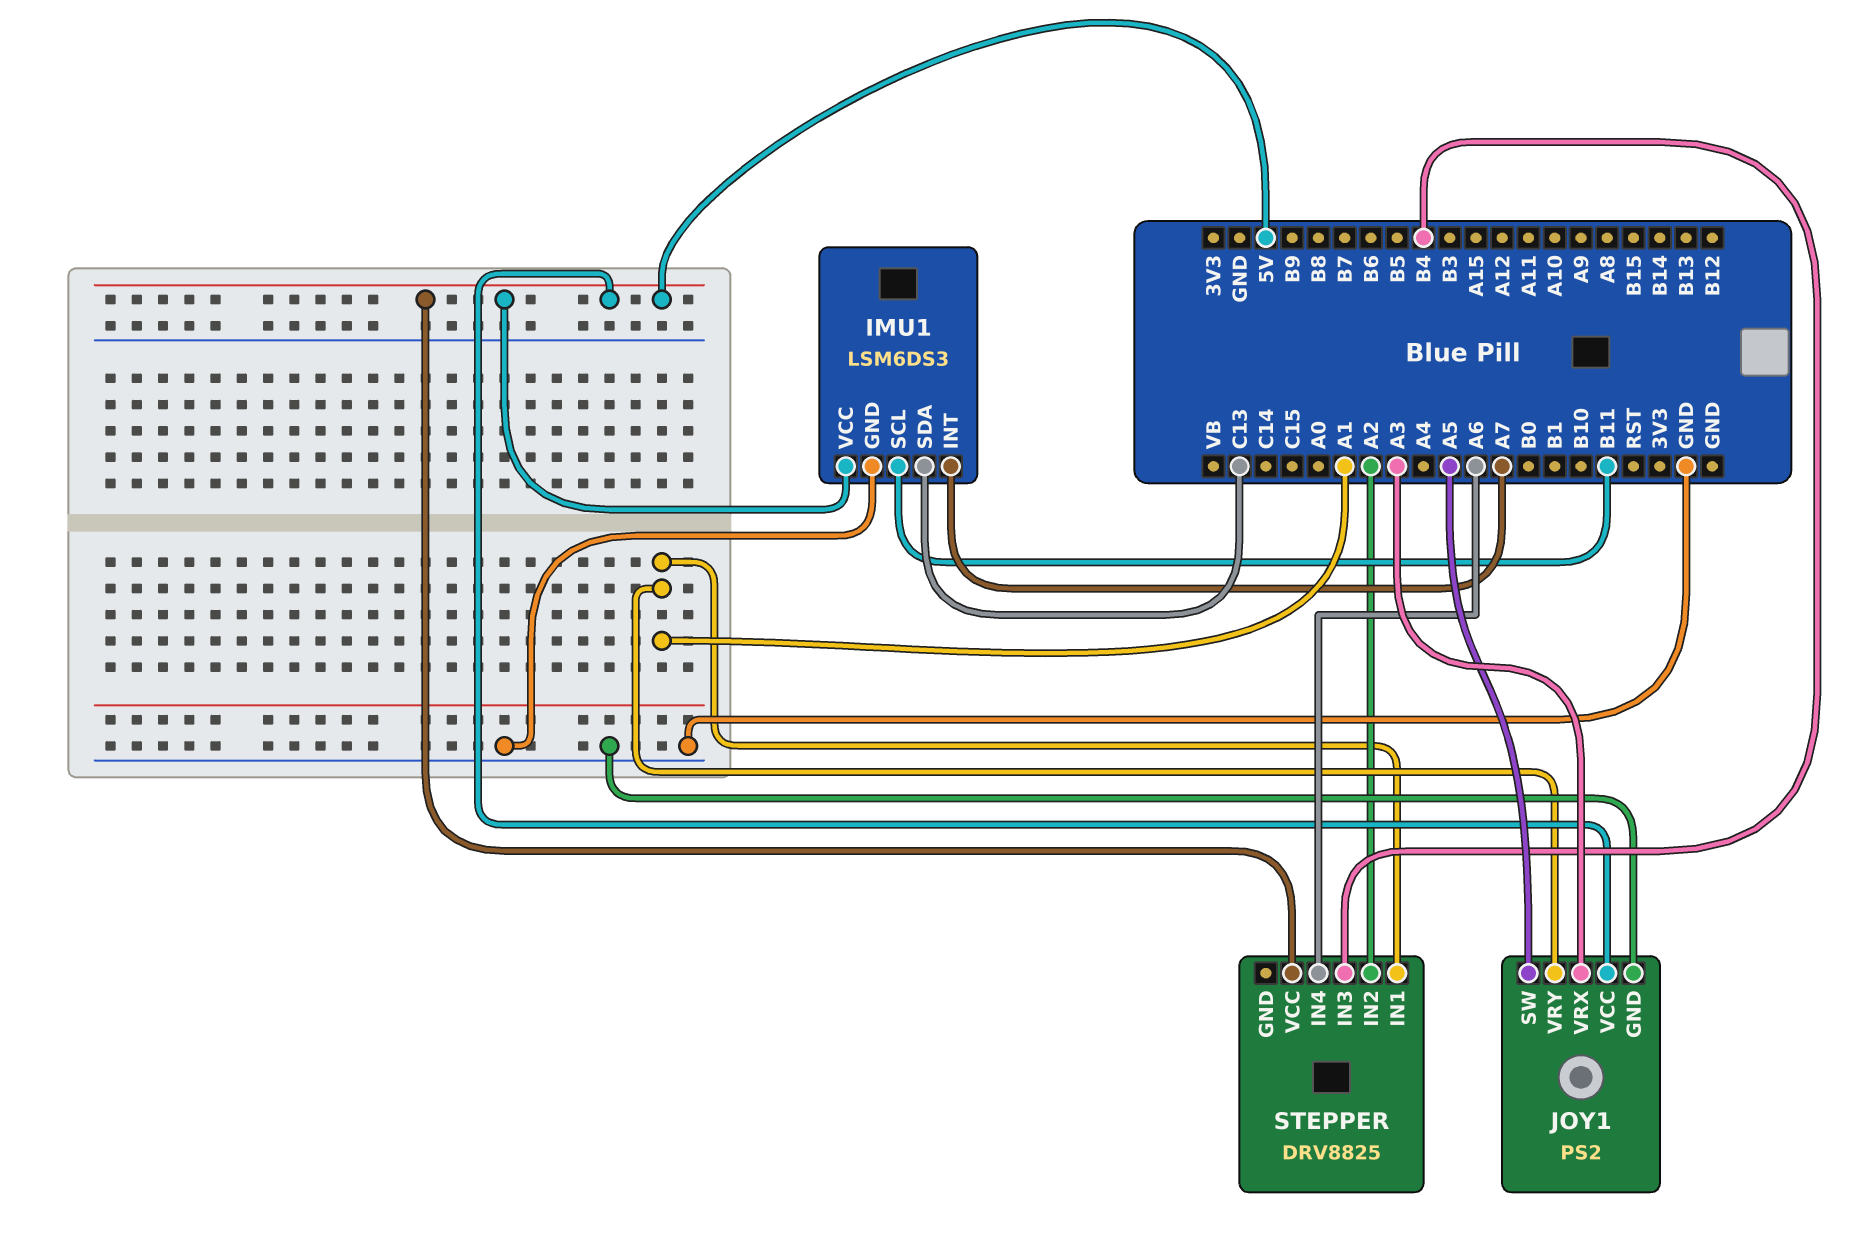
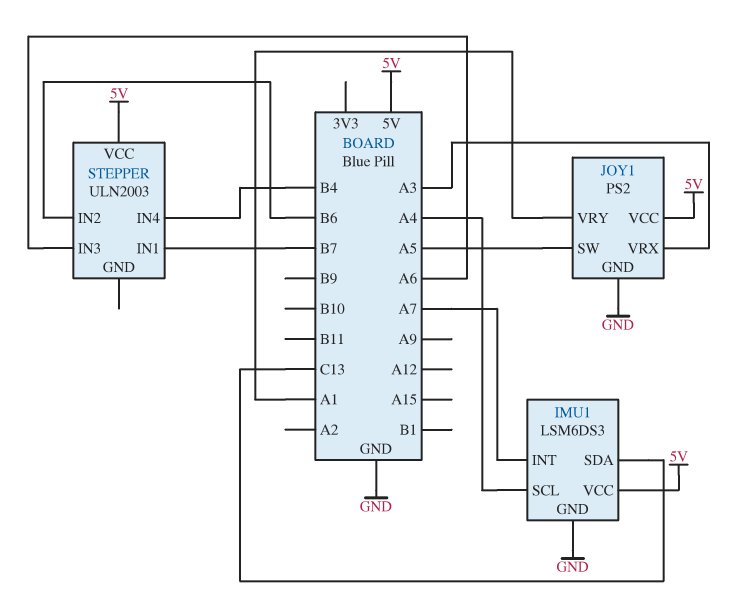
IMU1 pin SCL: B11 -> A4
STEPPER: DRV8825 -> ULN2003
STEPPER pin IN1: A1 -> B7
STEPPER pin IN2: A2 -> B6
STEPPER pin IN3: B4 -> A6
STEPPER pin IN4: A6 -> B4

